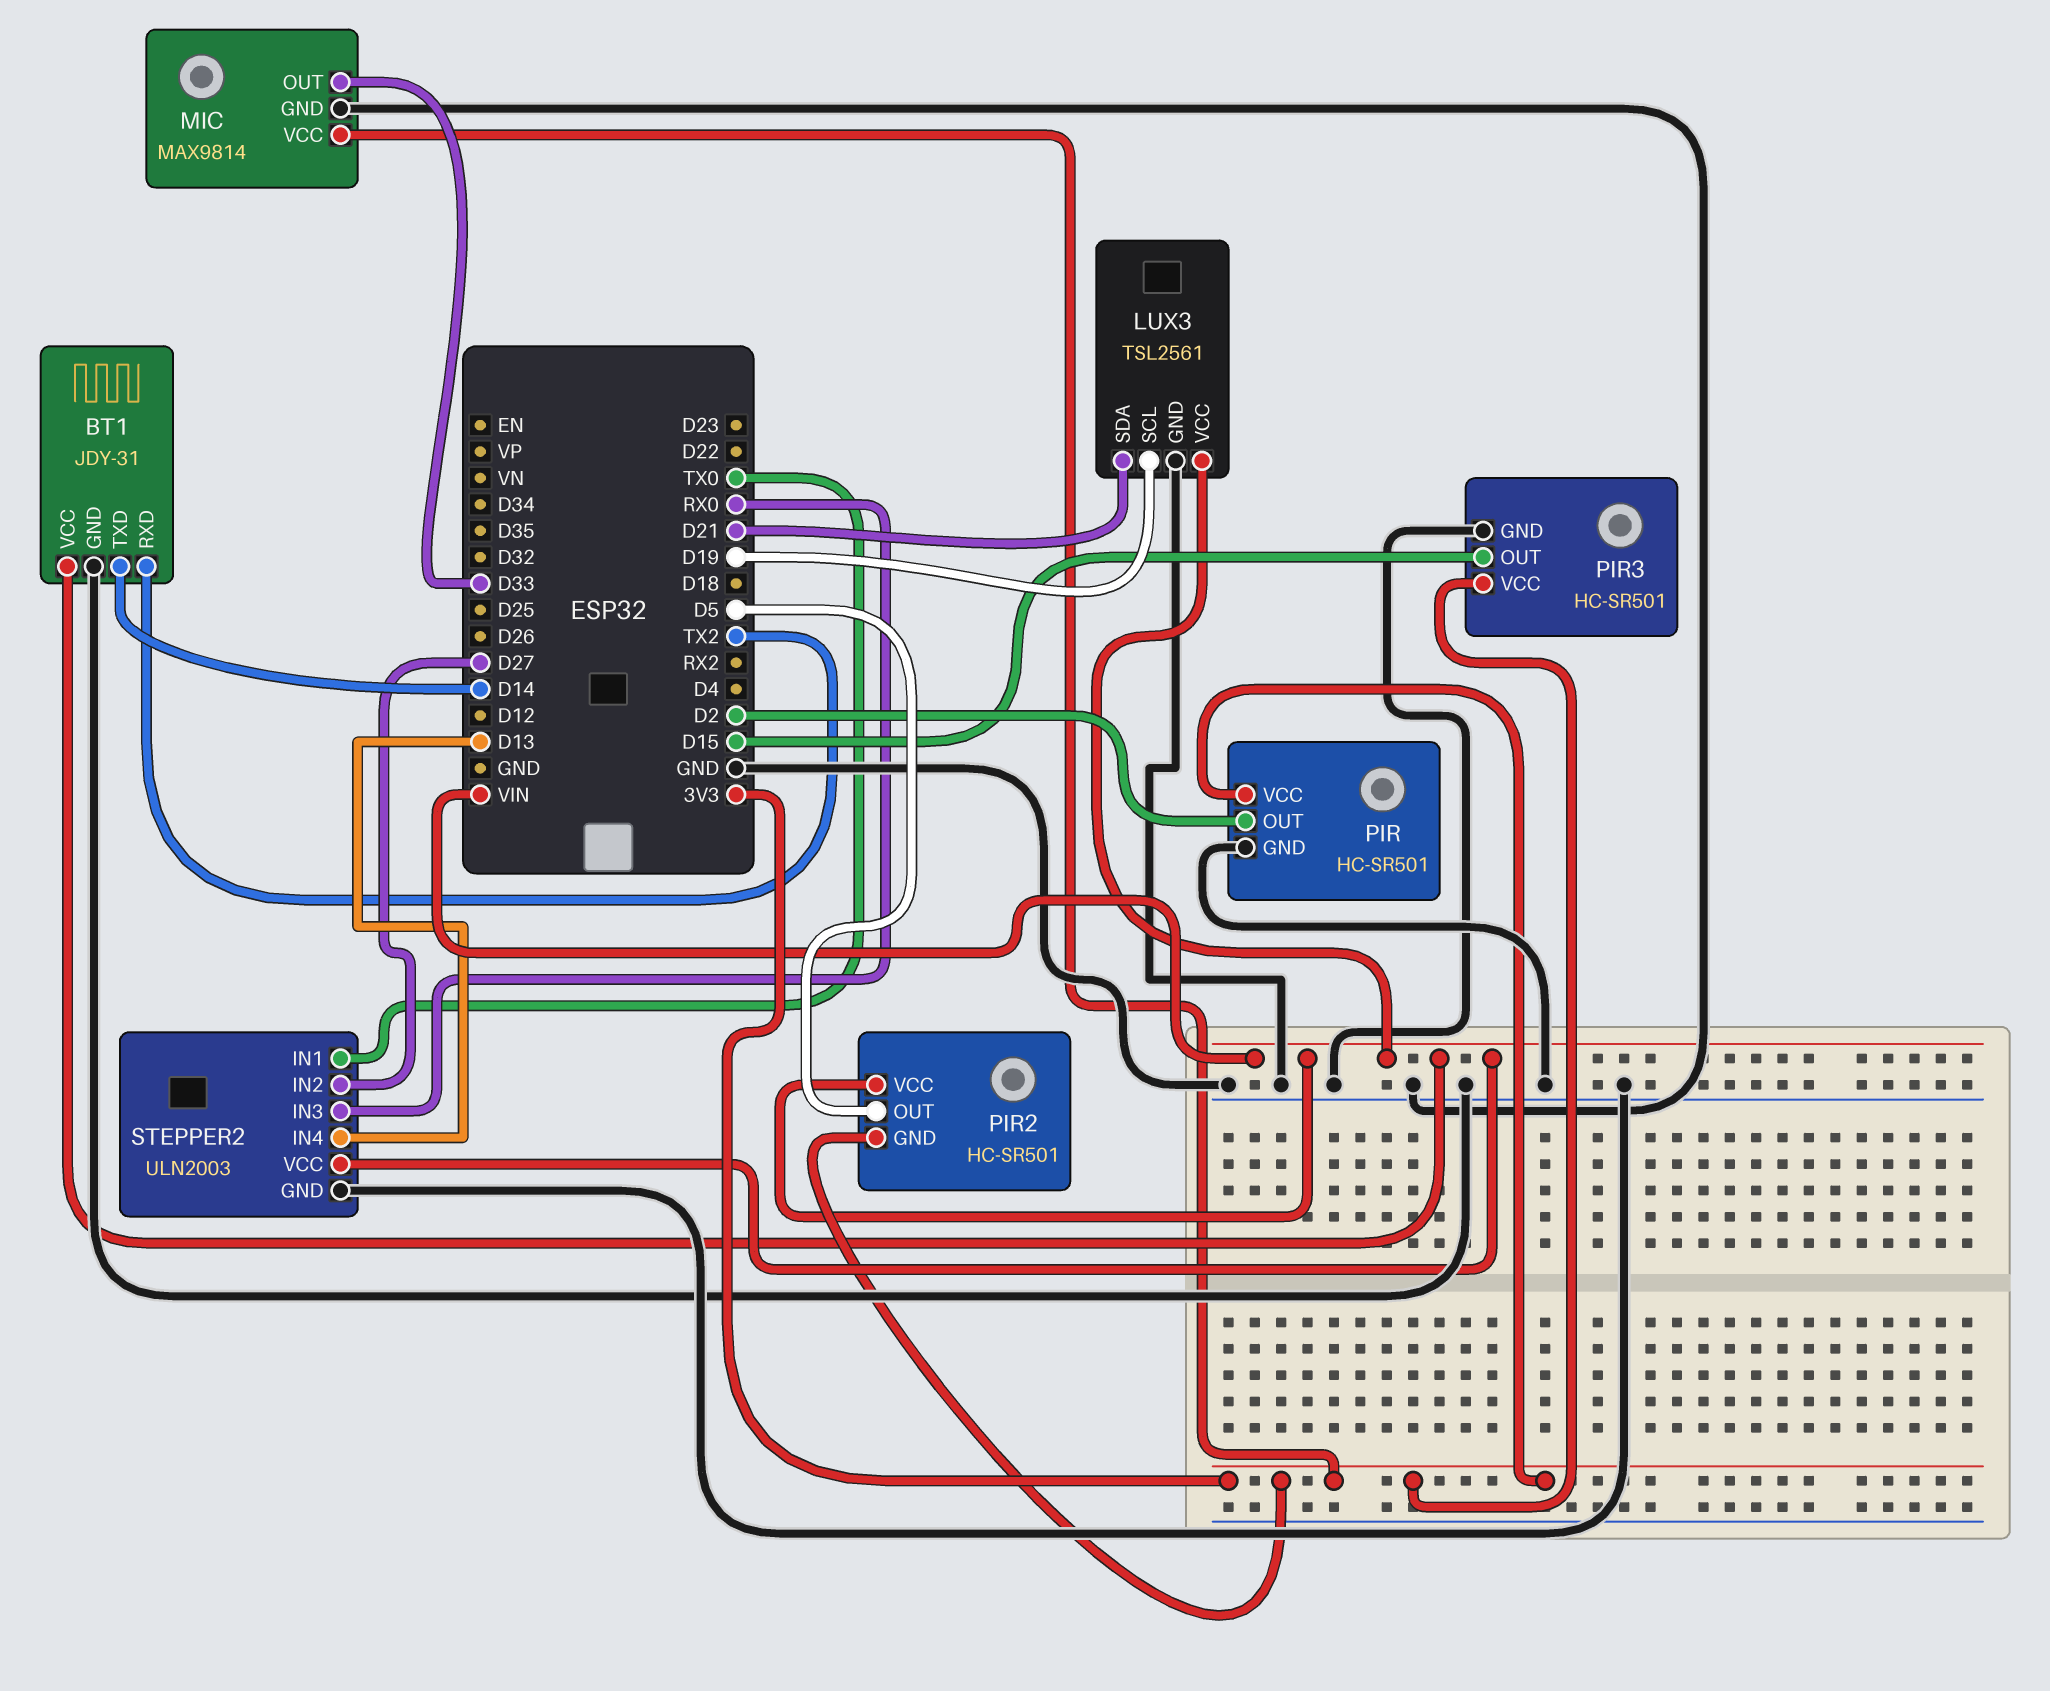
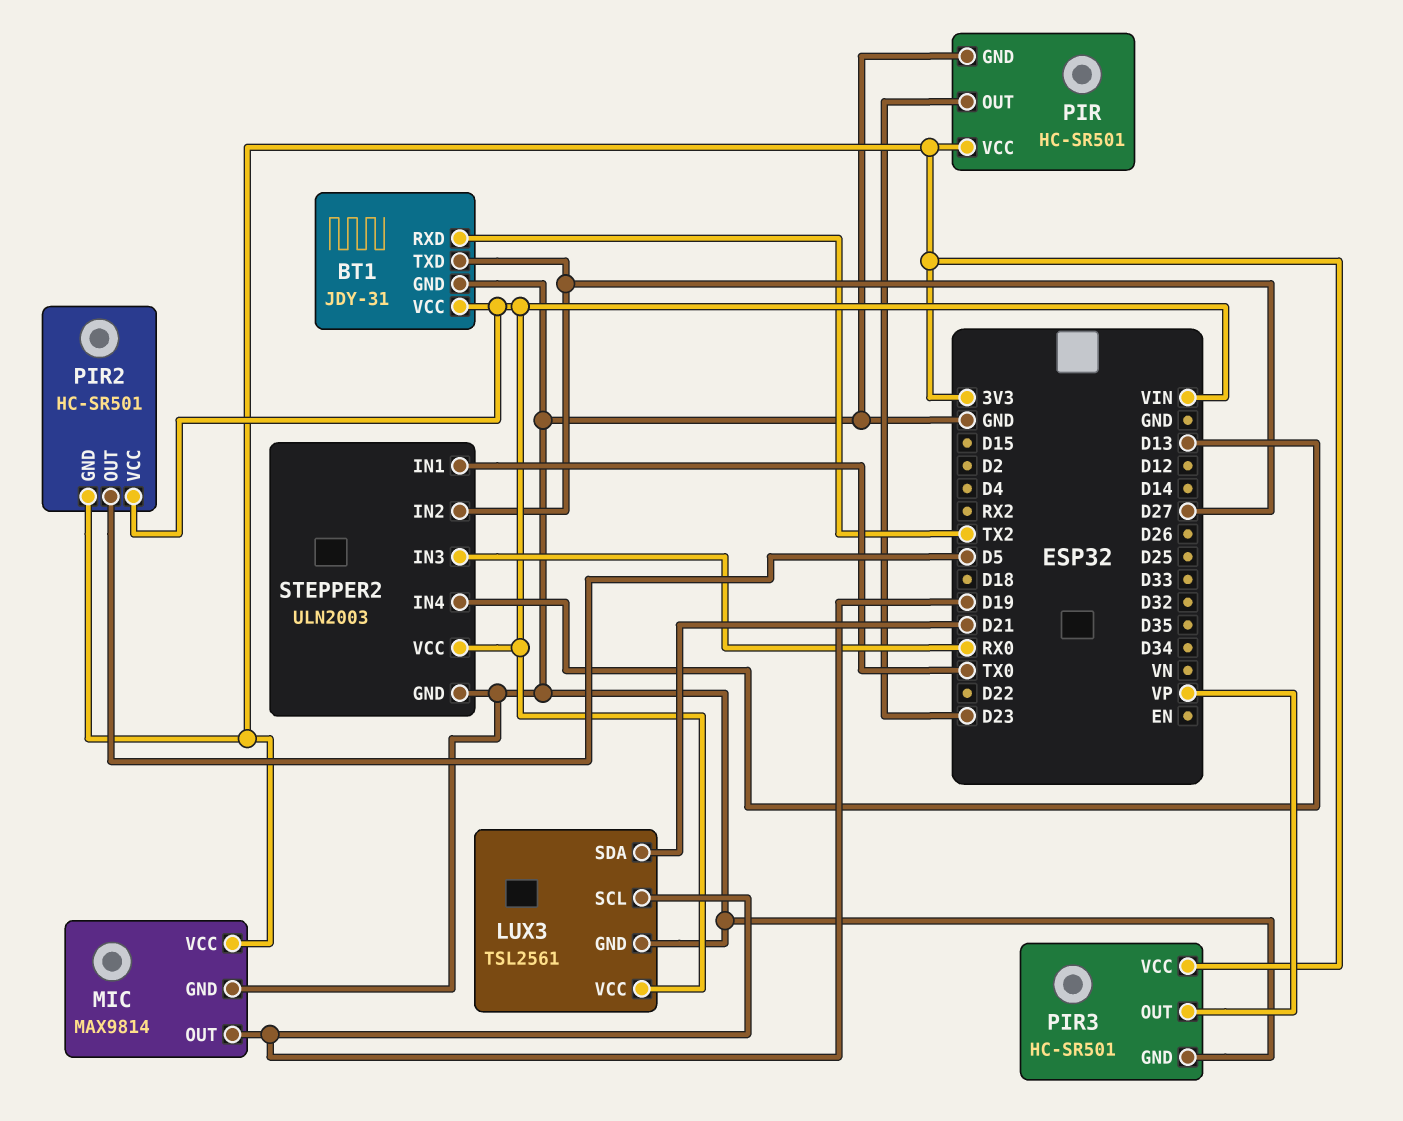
BT1 pin TXD: D14 -> D27
MIC pin OUT: D33 -> D19
PIR pin OUT: D2 -> D23
PIR3 pin OUT: D15 -> VP

